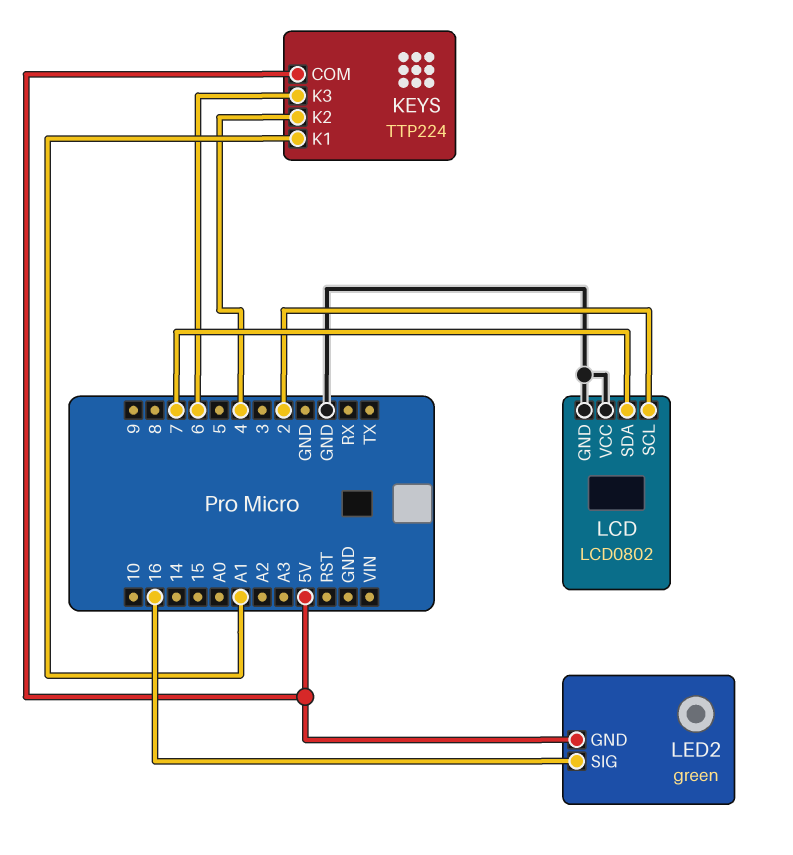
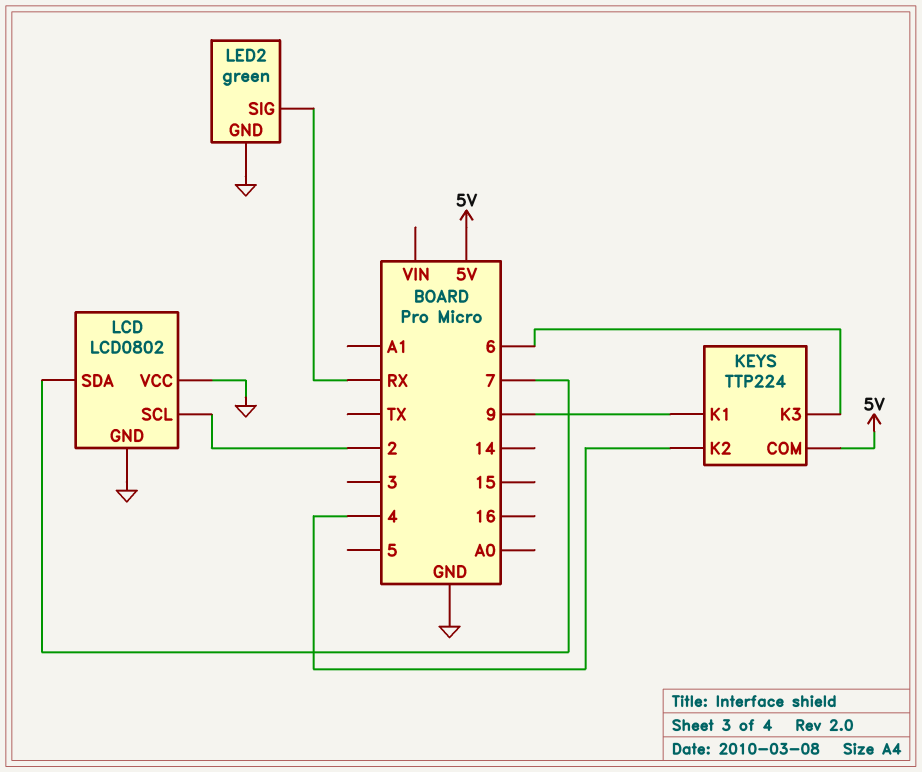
KEYS pin K1: A1 -> 9
LED2 pin GND: 5V -> GND
LED2 pin SIG: 16 -> RX

